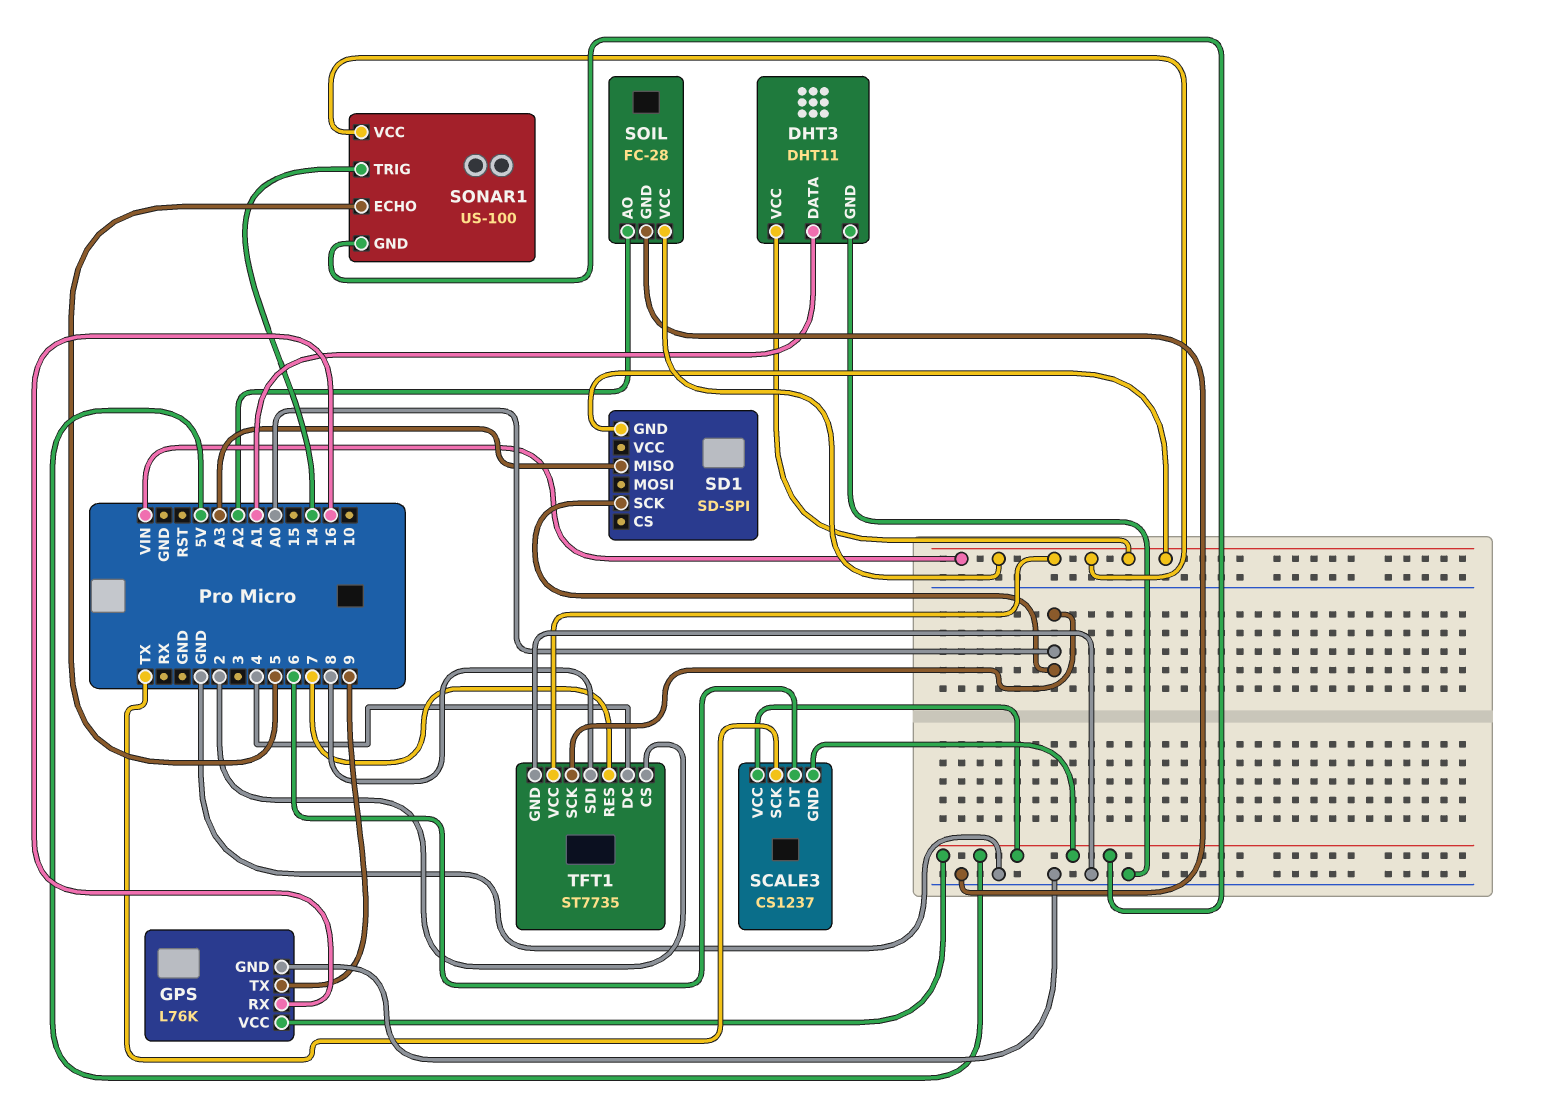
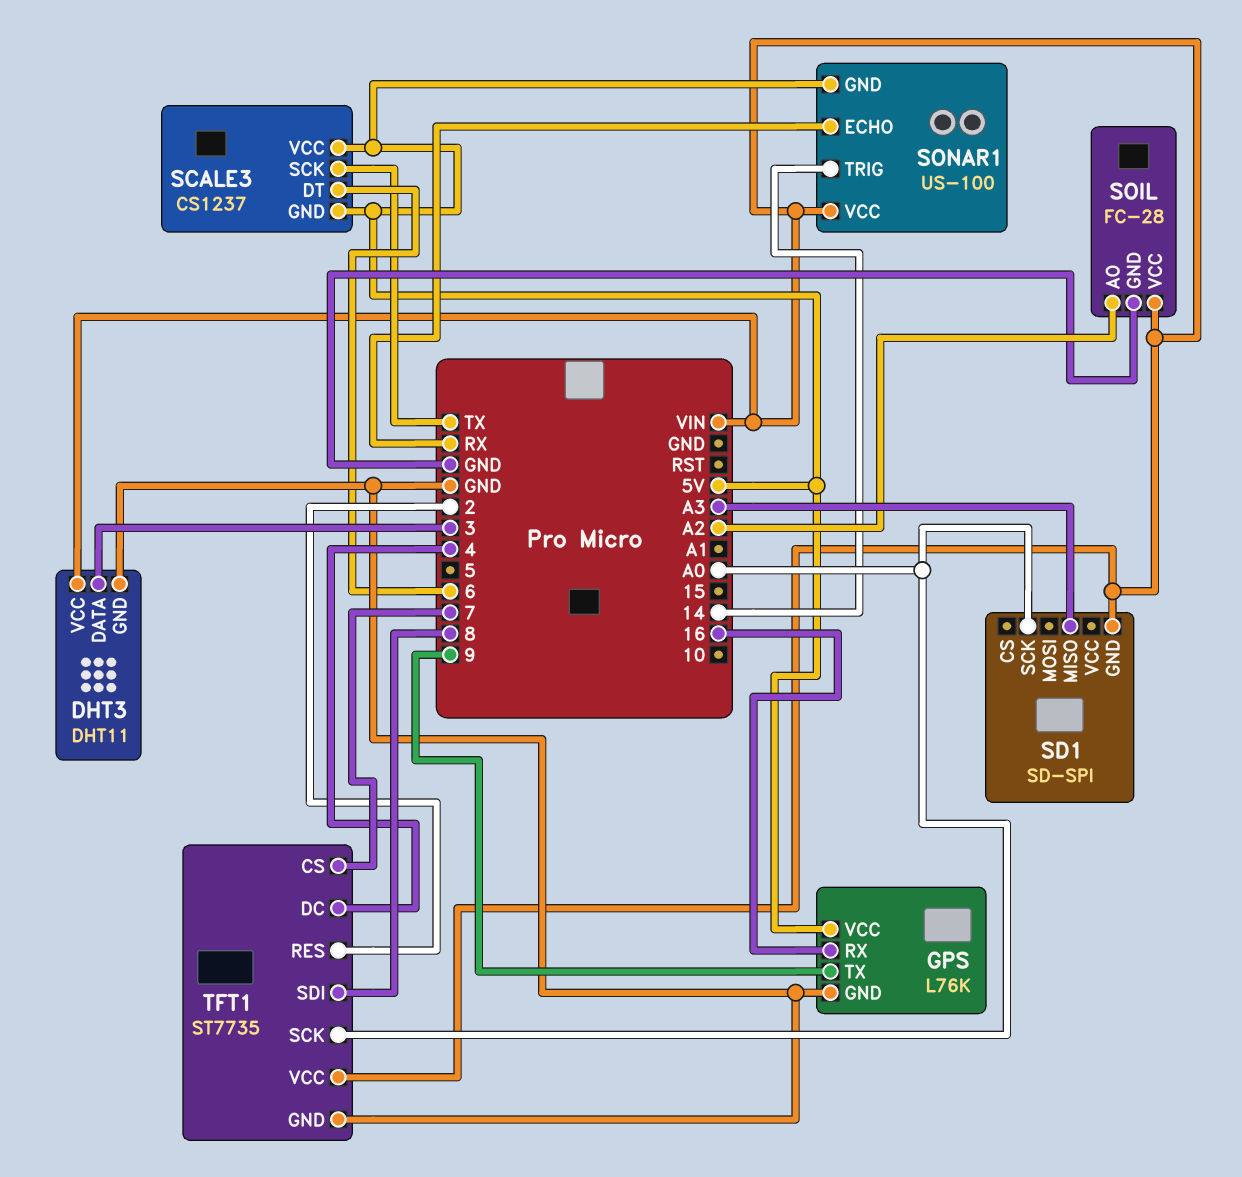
DHT3 pin DATA: A1 -> 3
SONAR1 pin ECHO: 5 -> RX
TFT1 pin CS: 2 -> 7
TFT1 pin RES: 7 -> 2

